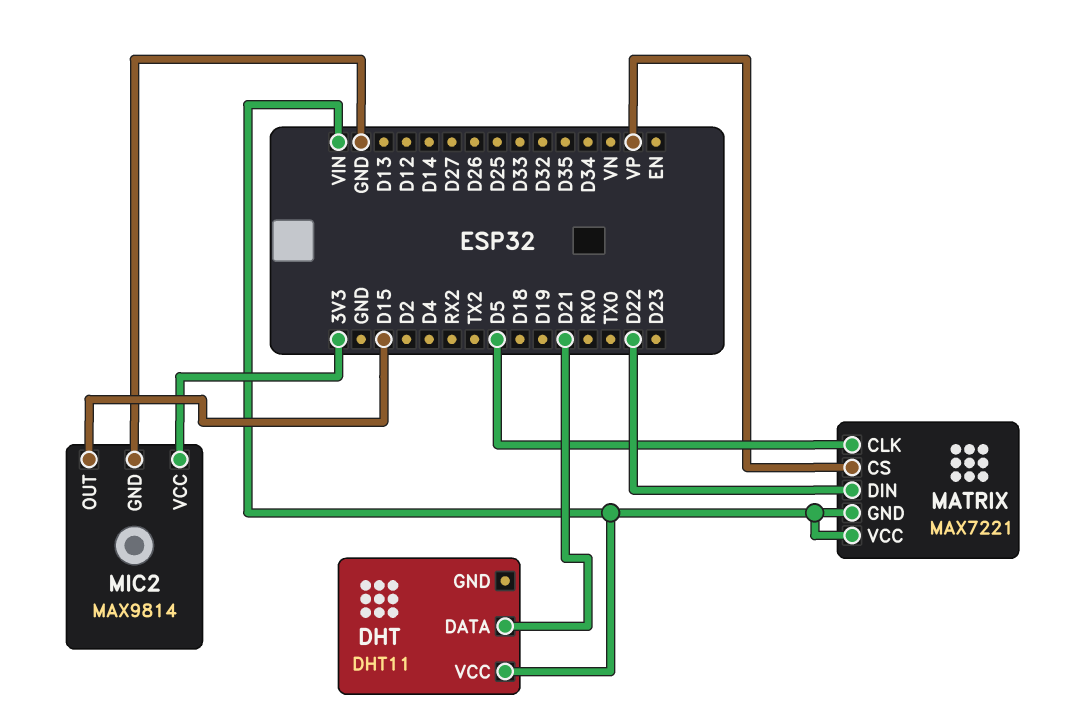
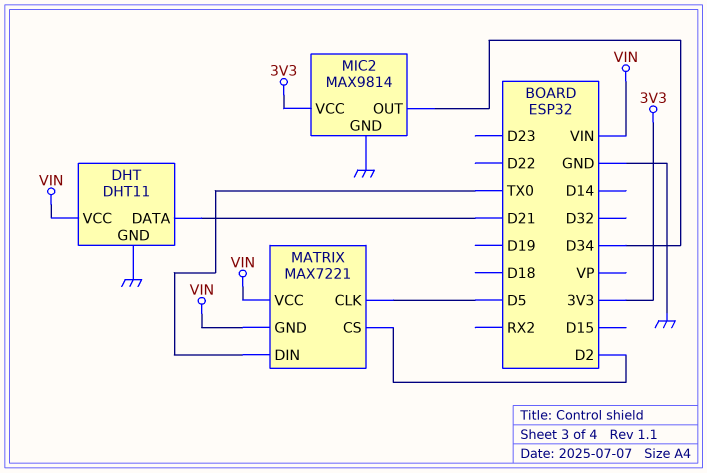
DHT pin GND: none -> GND
MATRIX pin CS: VP -> D2
MATRIX pin DIN: D22 -> TX0
MIC2 pin OUT: D15 -> D34

